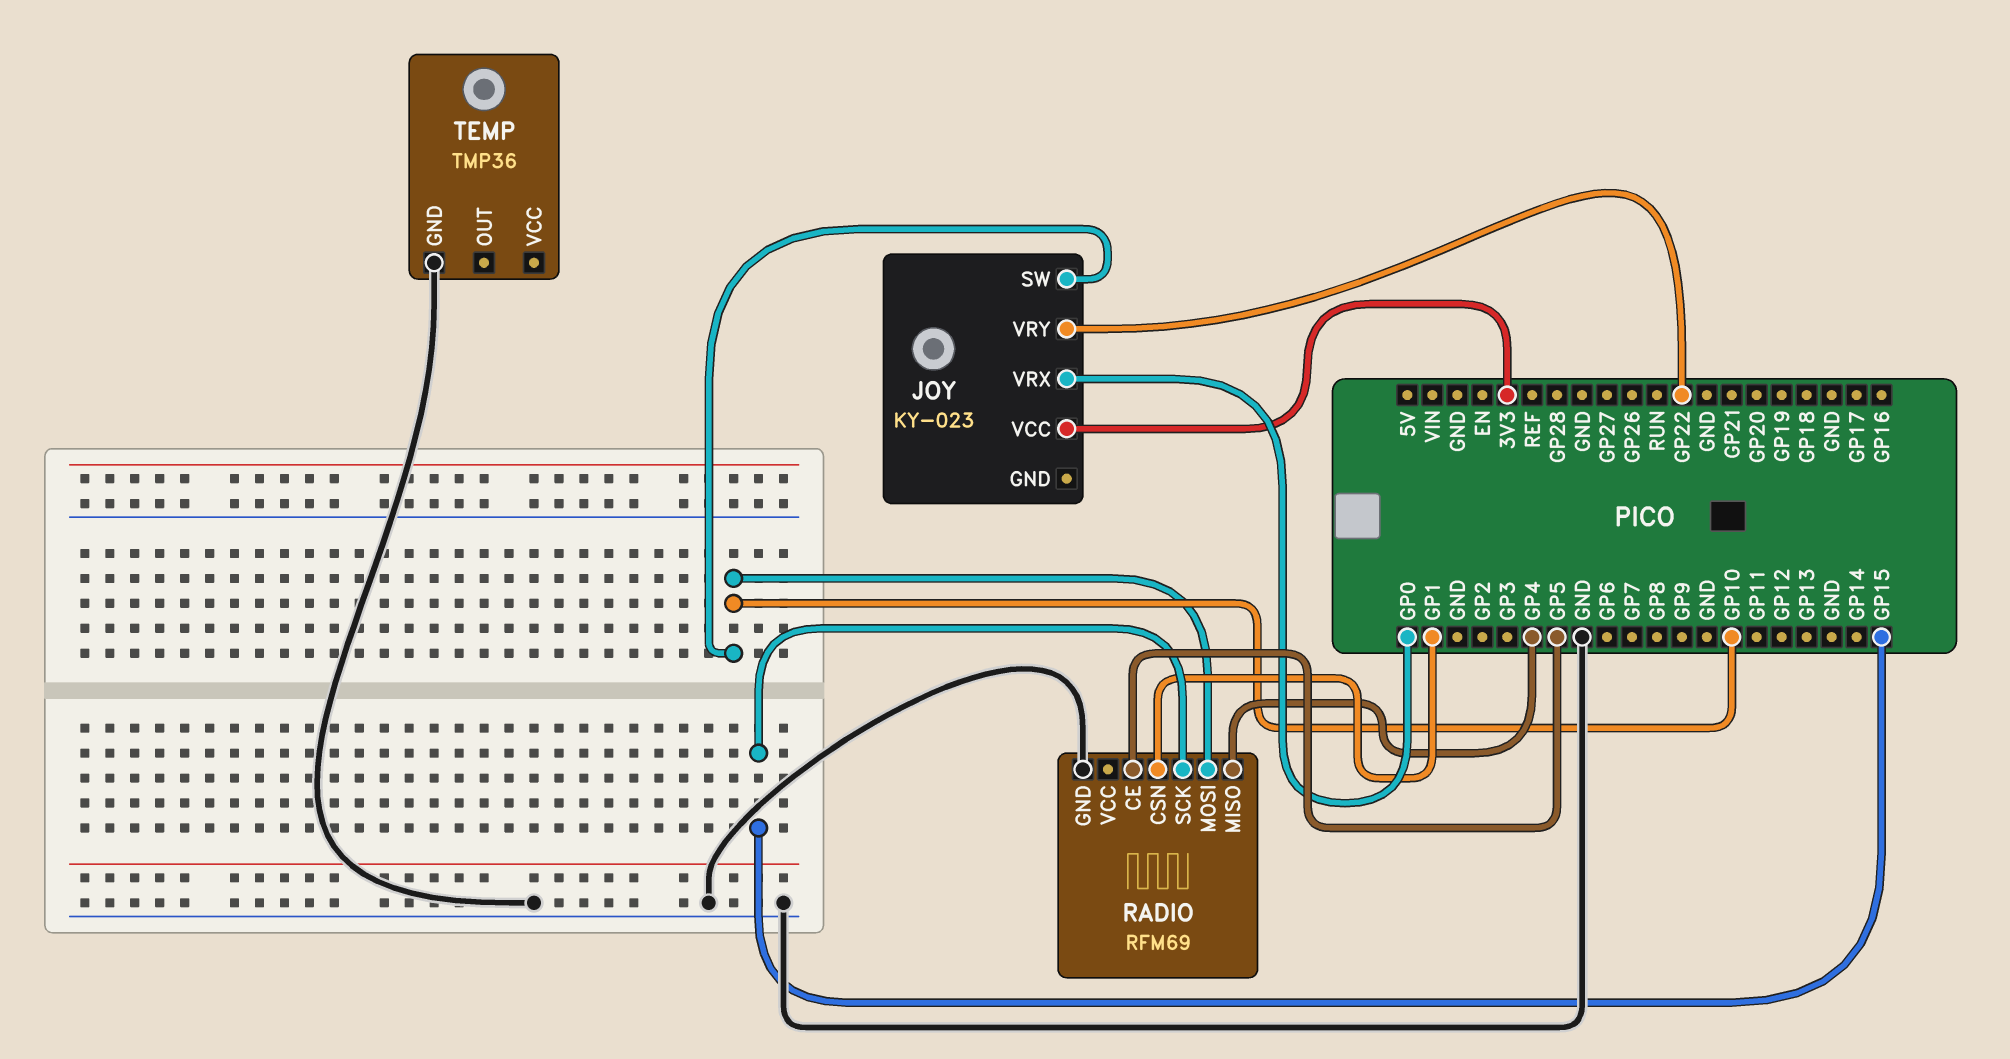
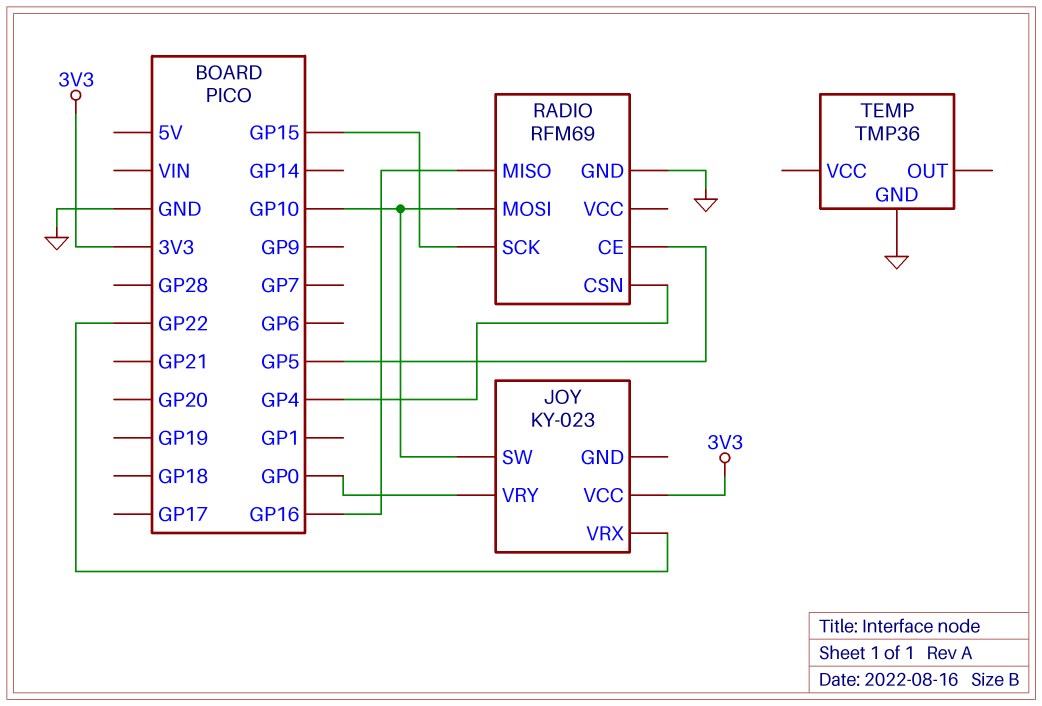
JOY pin VRX: GP0 -> GP22
JOY pin VRY: GP22 -> GP0
RADIO pin CSN: GP1 -> GP4
RADIO pin MISO: GP4 -> GP16

